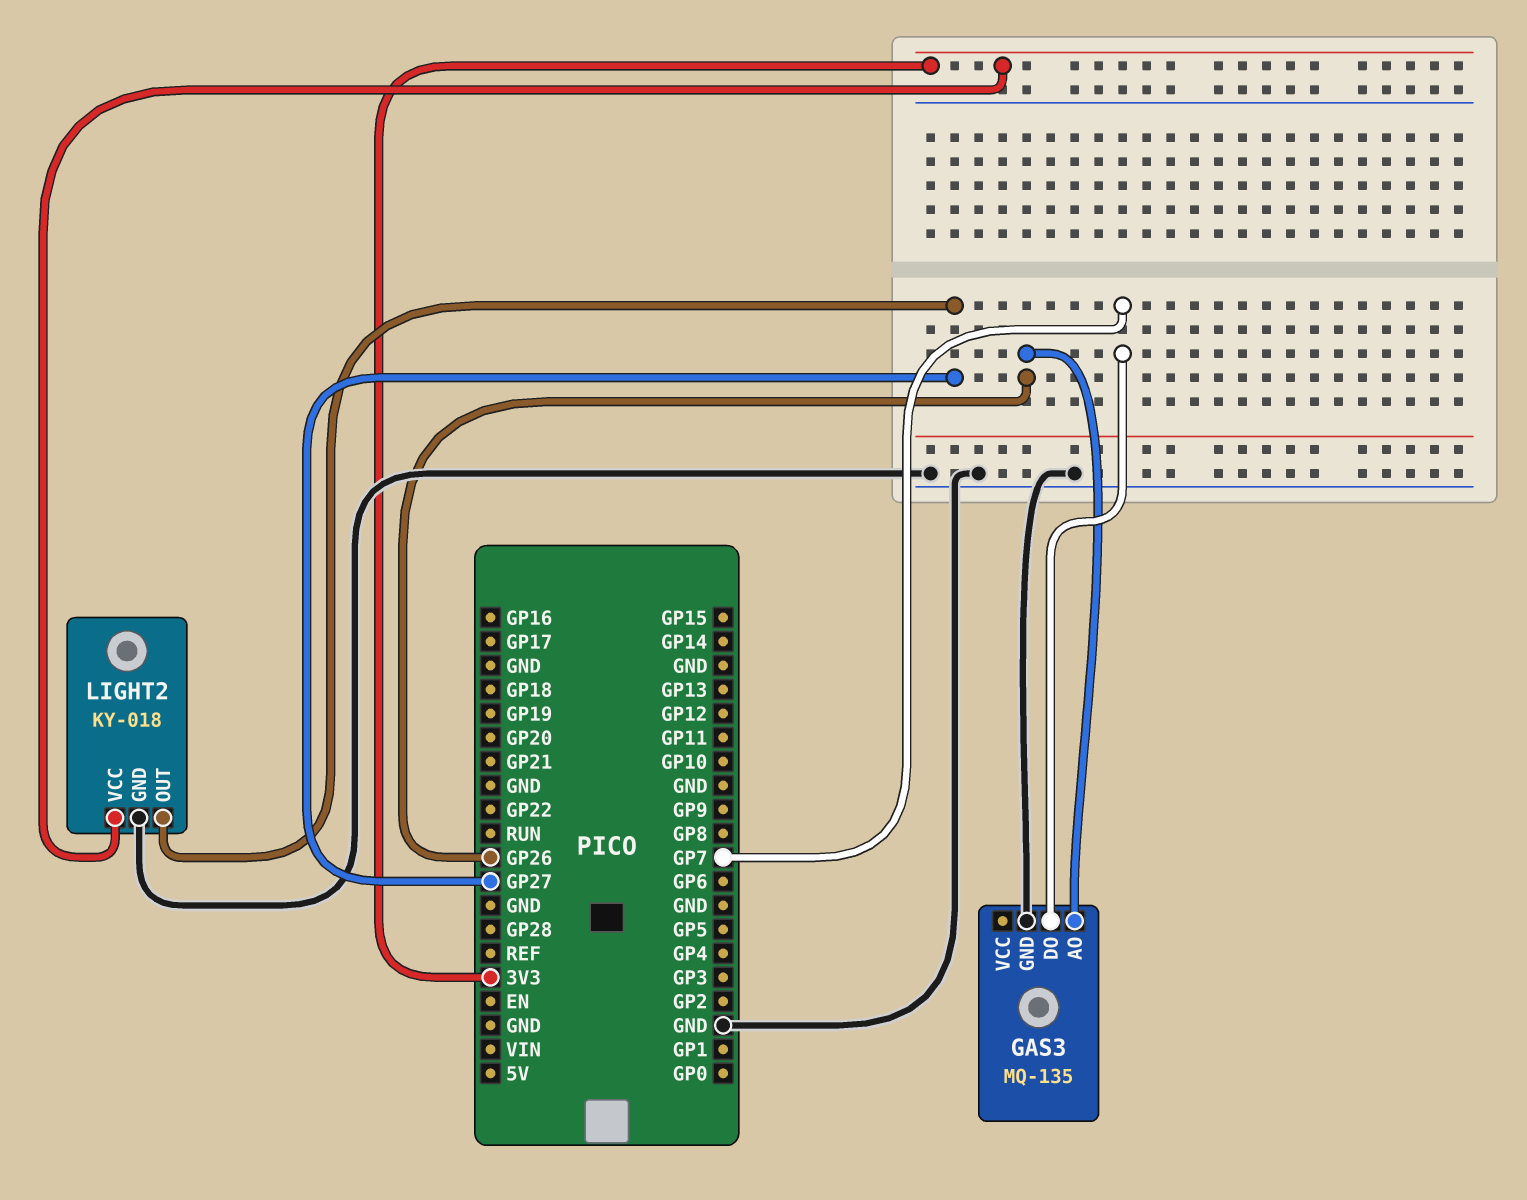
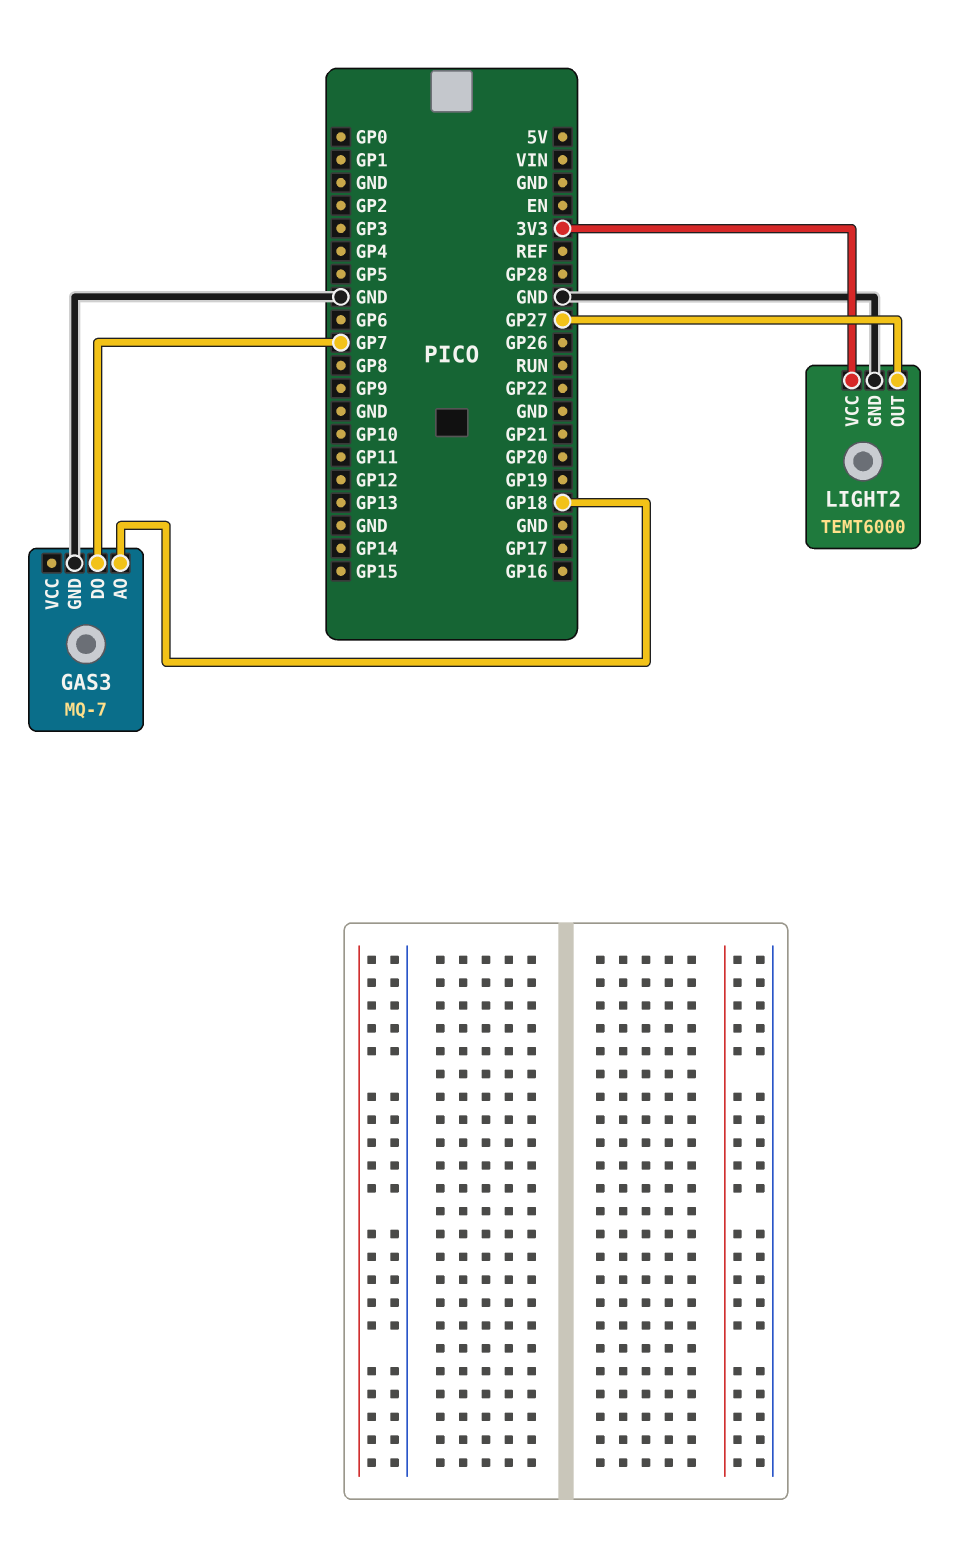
GAS3: MQ-135 -> MQ-7
GAS3 pin AO: GP26 -> GP18
LIGHT2: KY-018 -> TEMT6000

